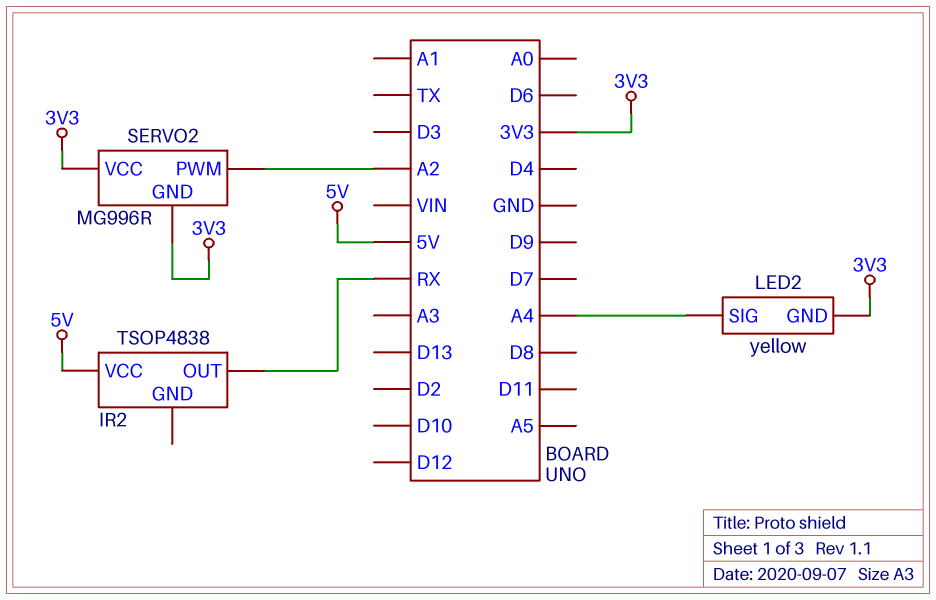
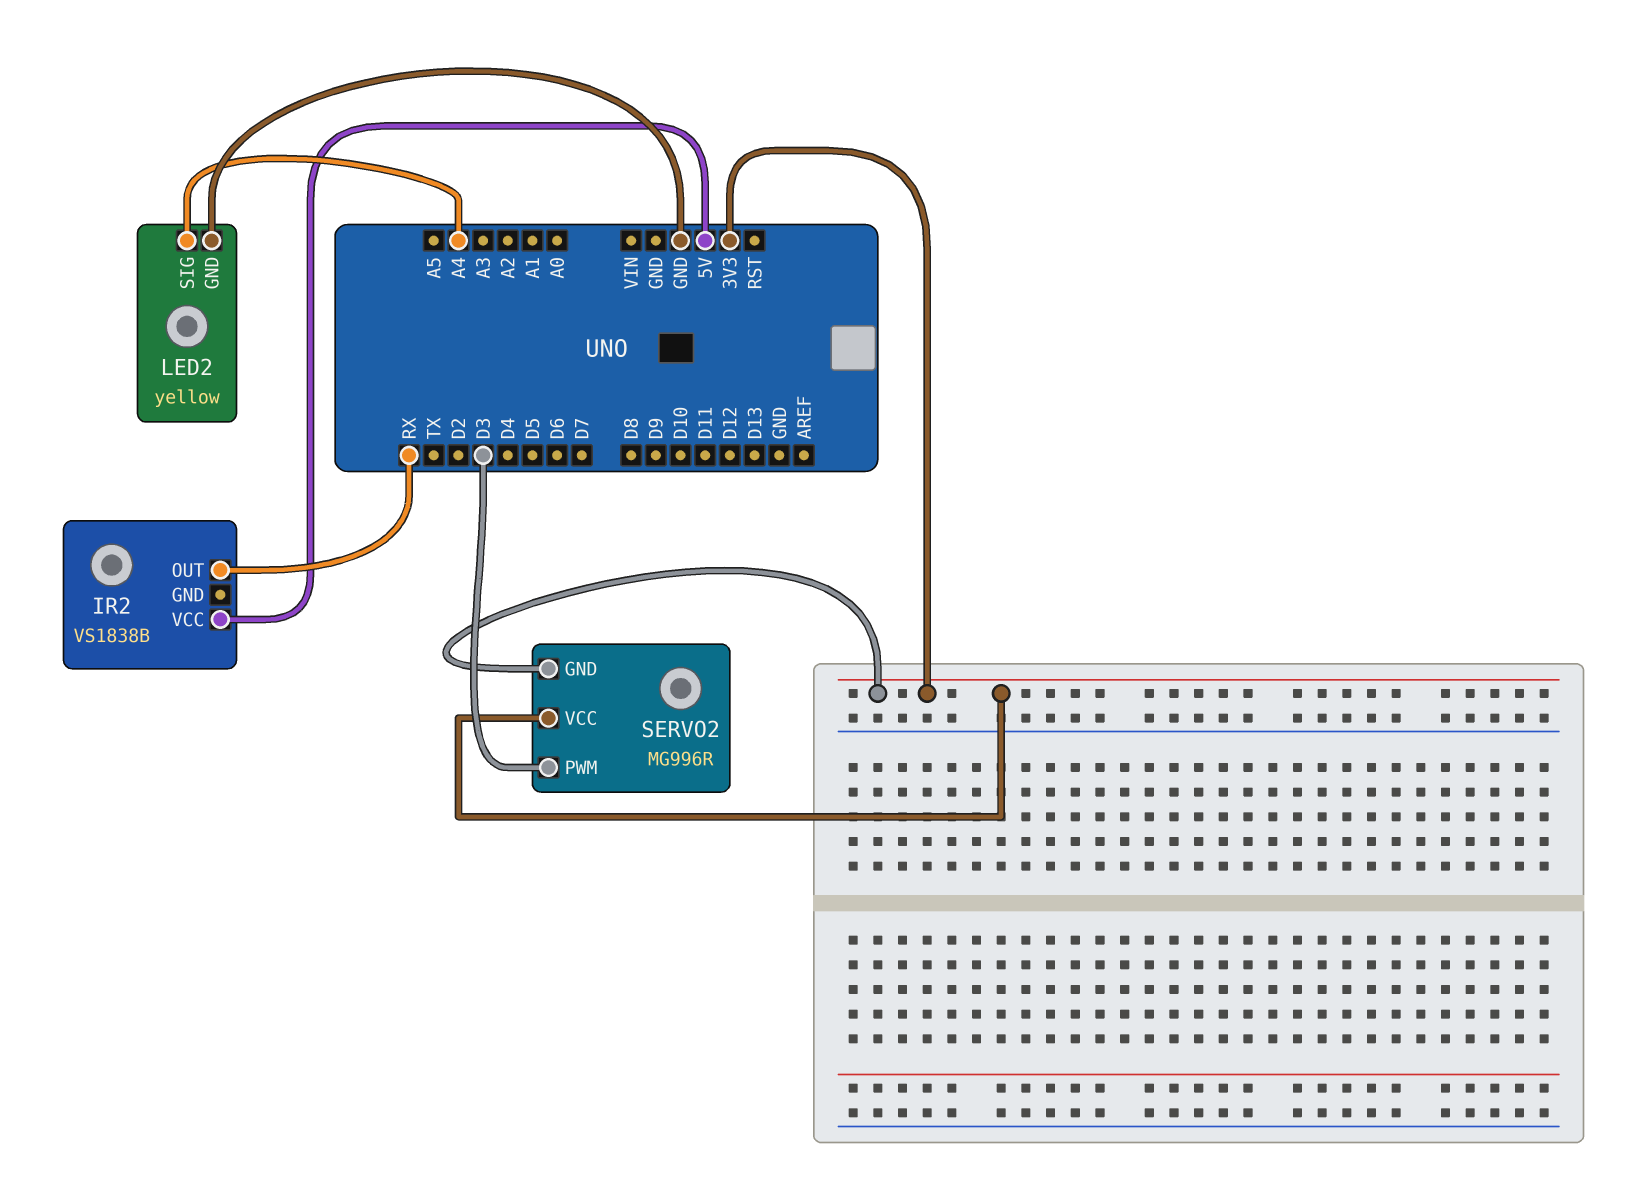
IR2: TSOP4838 -> VS1838B
LED2 pin GND: 3V3 -> GND
SERVO2 pin PWM: A2 -> D3

